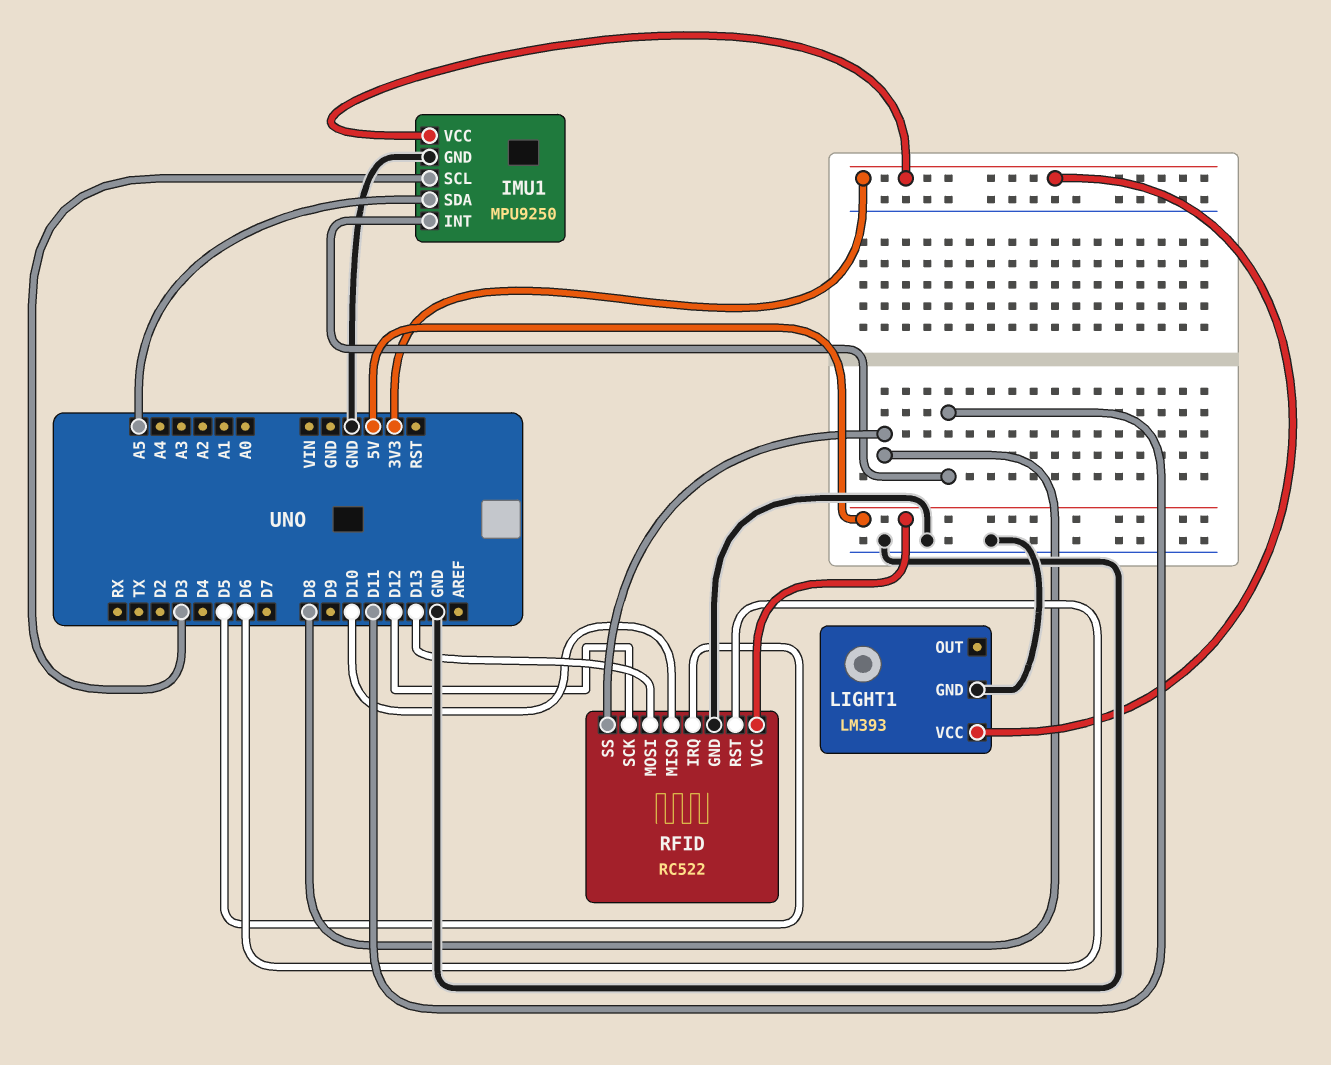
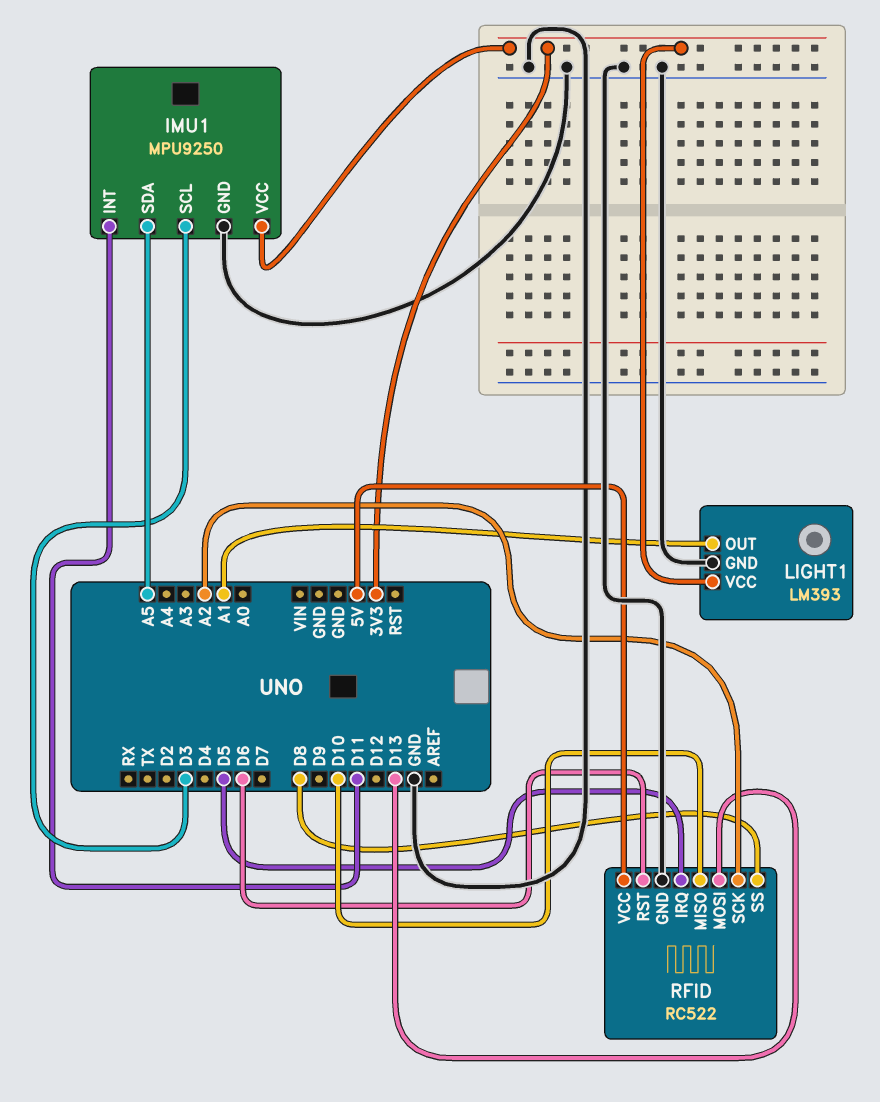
LIGHT1 pin OUT: none -> A1
RFID pin SCK: D12 -> A2

